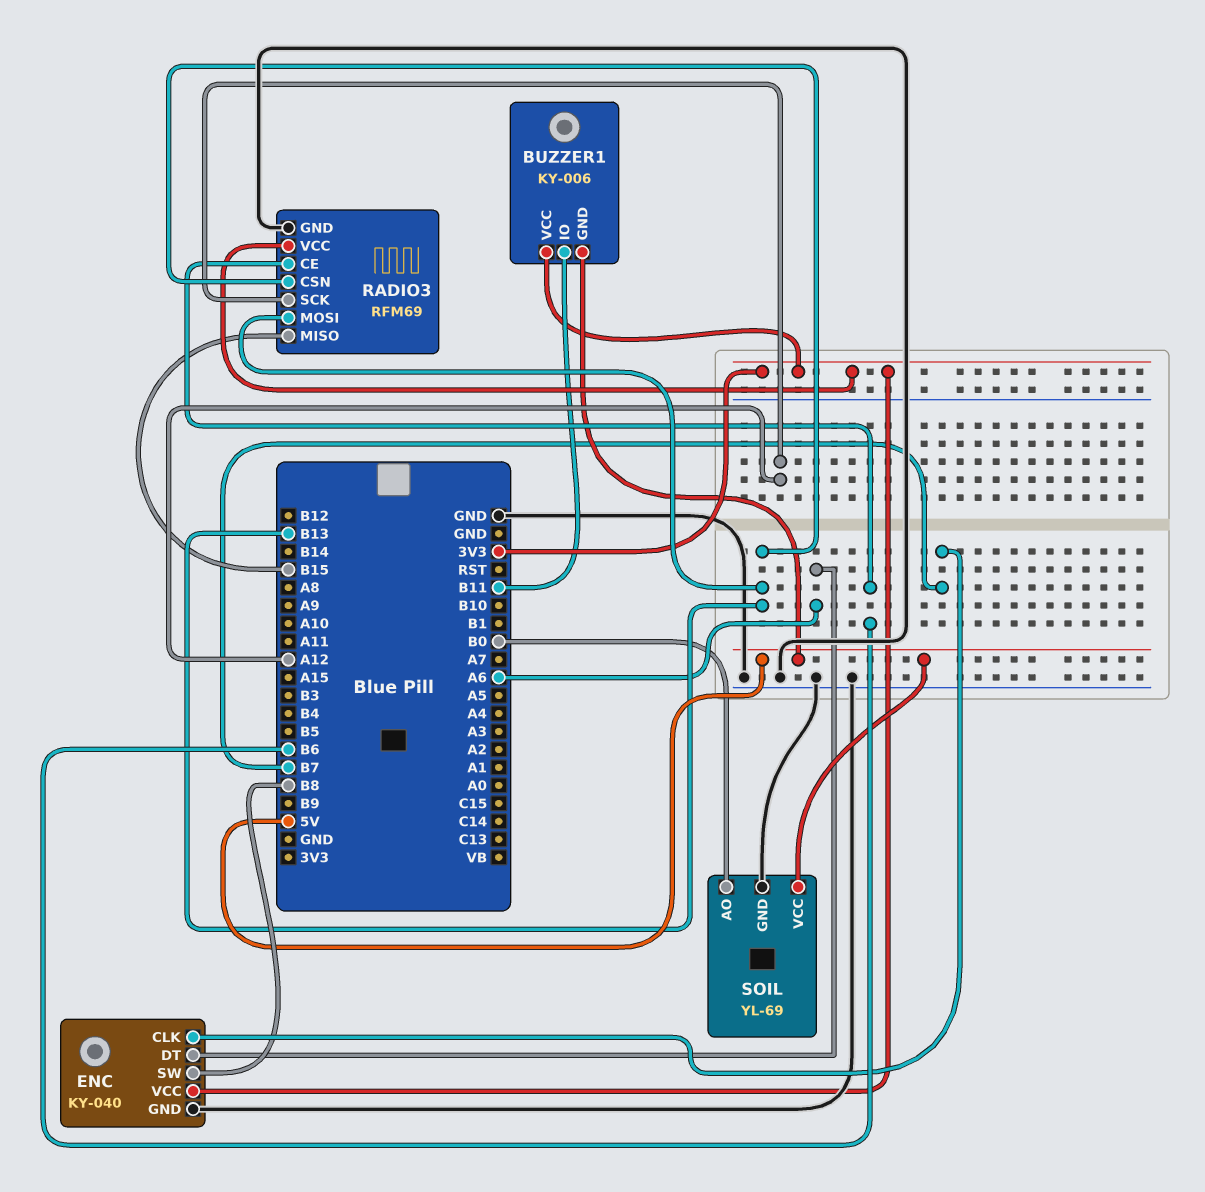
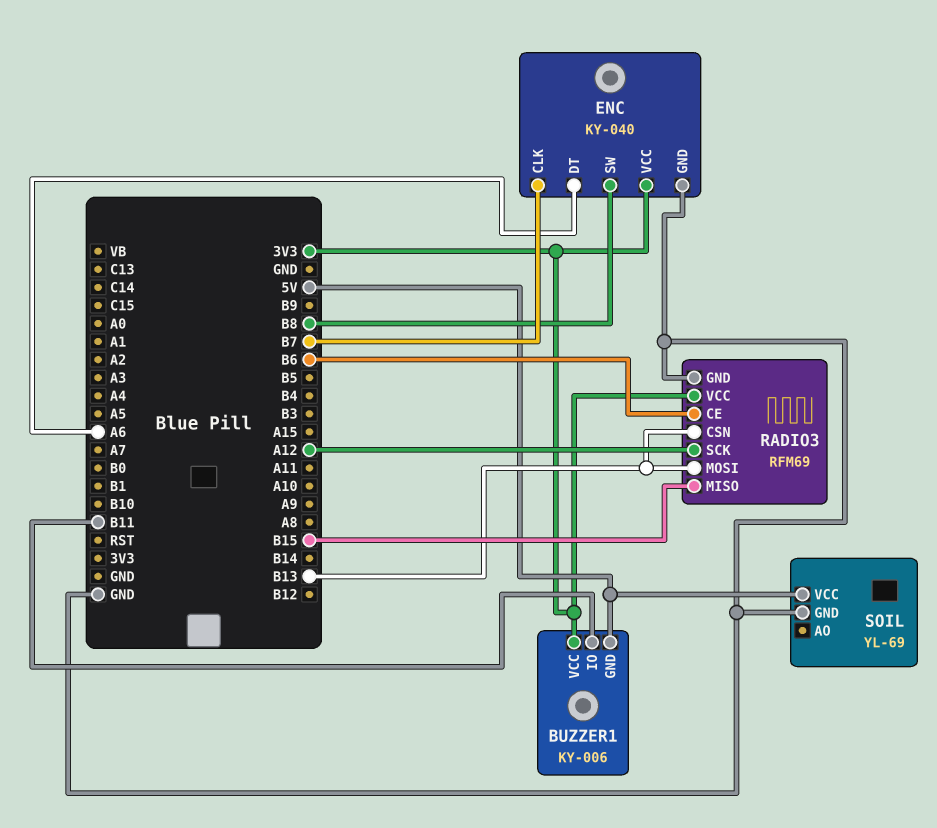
SOIL pin AO: B0 -> none

